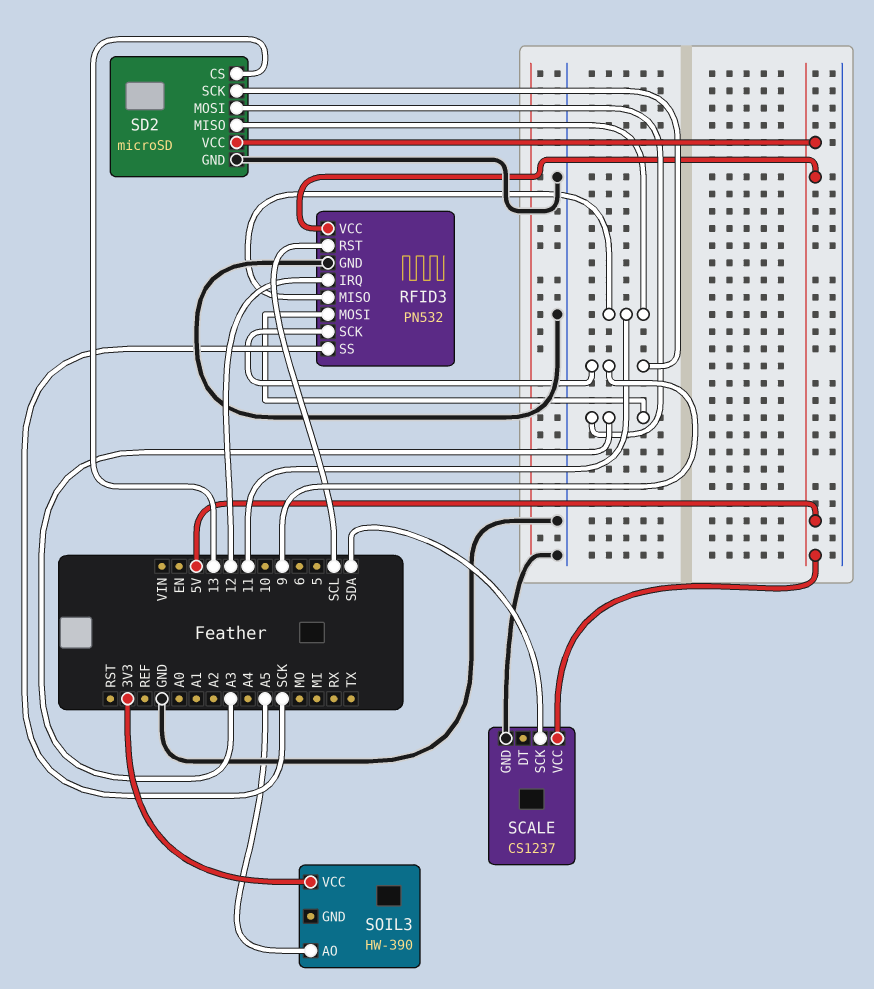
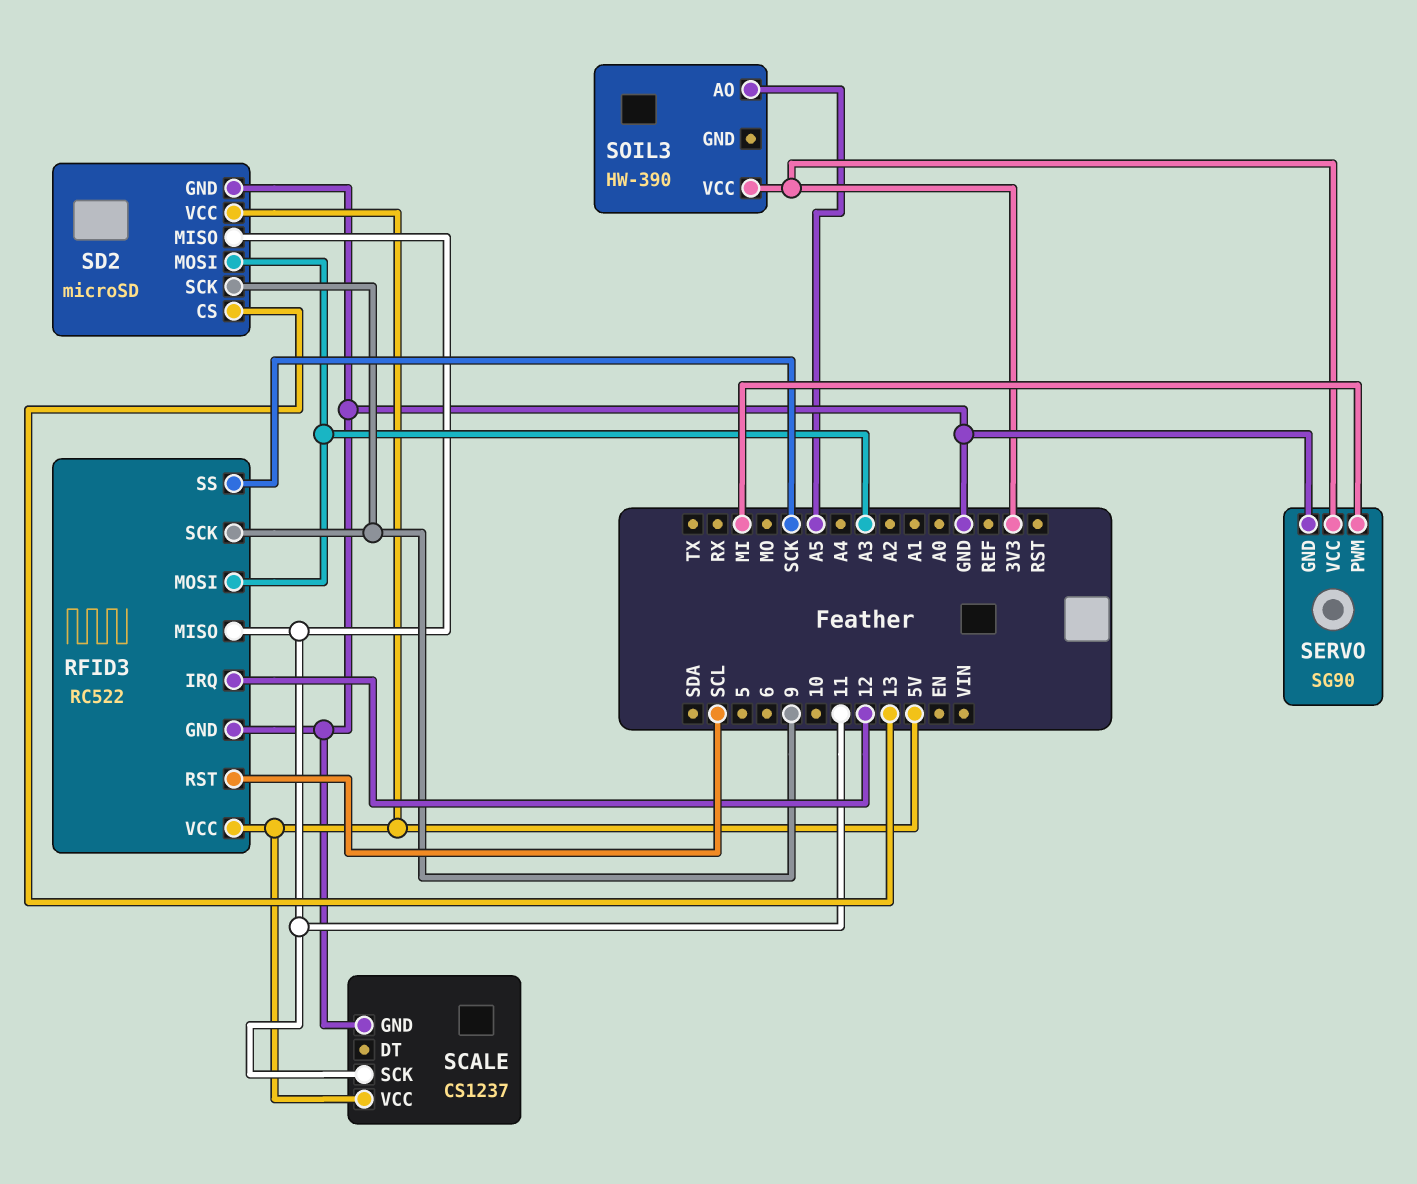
RFID3: PN532 -> RC522
SCALE pin SCK: SDA -> 11
SERVO: none -> SG90
SERVO pin GND: none -> GND
SERVO pin PWM: none -> MI
SERVO pin VCC: none -> 3V3

